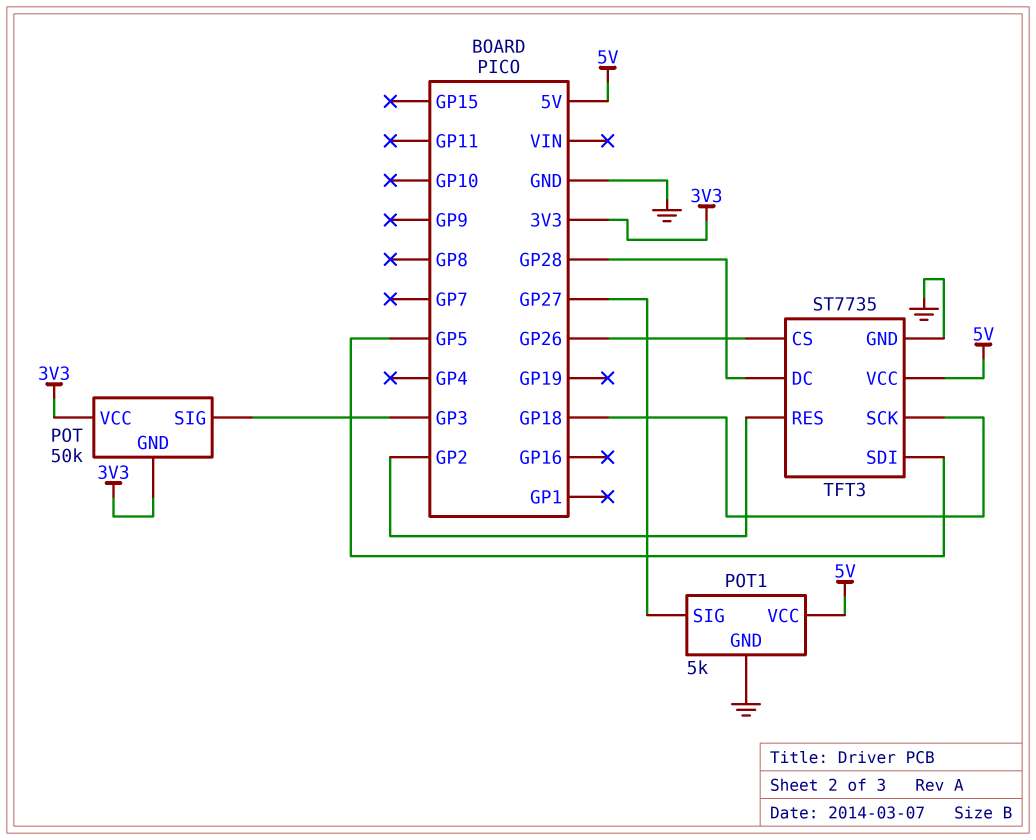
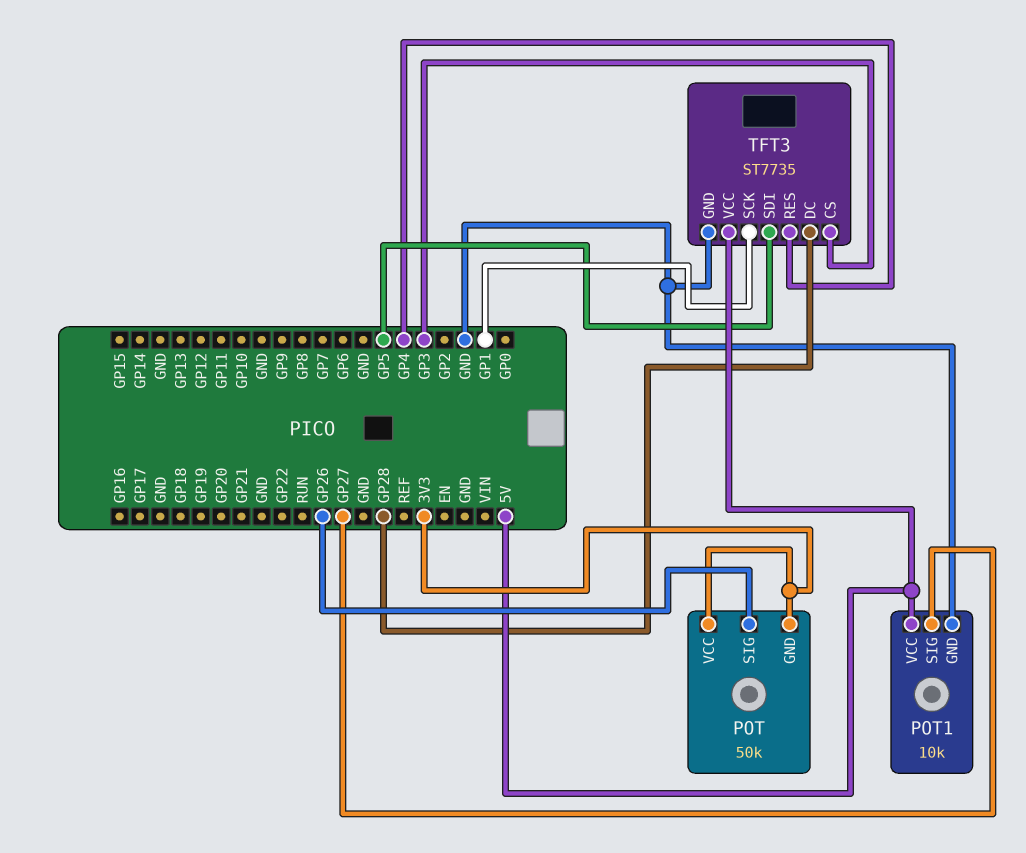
POT pin SIG: GP3 -> GP26
POT1: 5k -> 10k
TFT3 pin CS: GP26 -> GP3
TFT3 pin RES: GP2 -> GP4
TFT3 pin SCK: GP18 -> GP1

